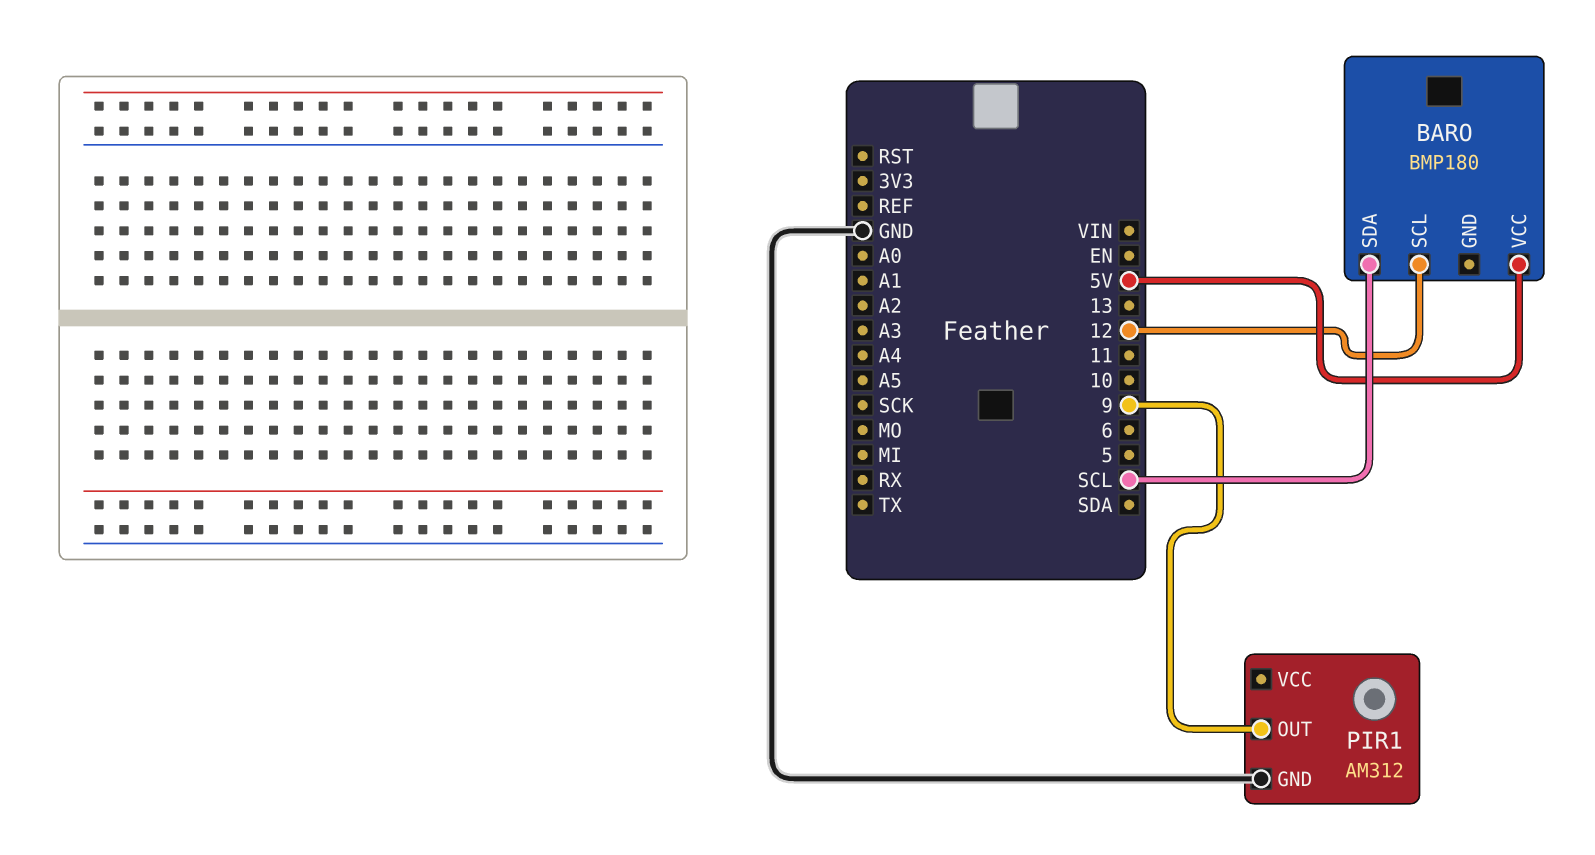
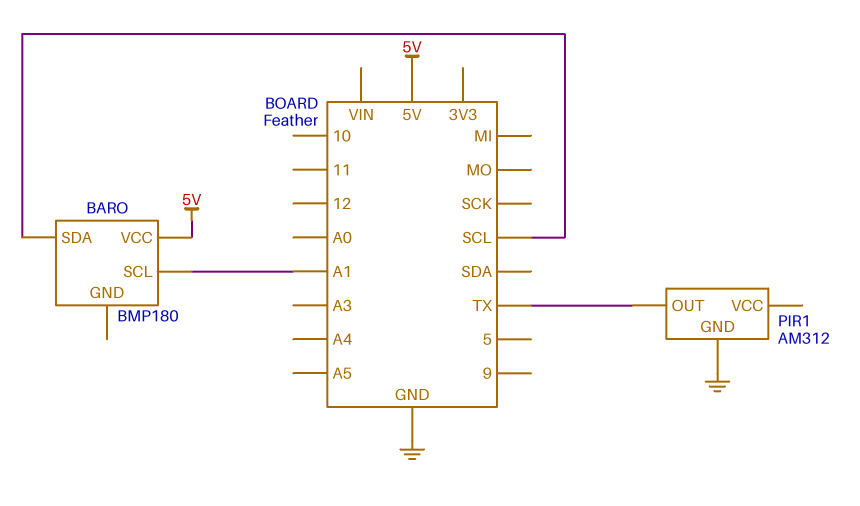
BARO pin SCL: 12 -> A1
PIR1 pin OUT: 9 -> TX

